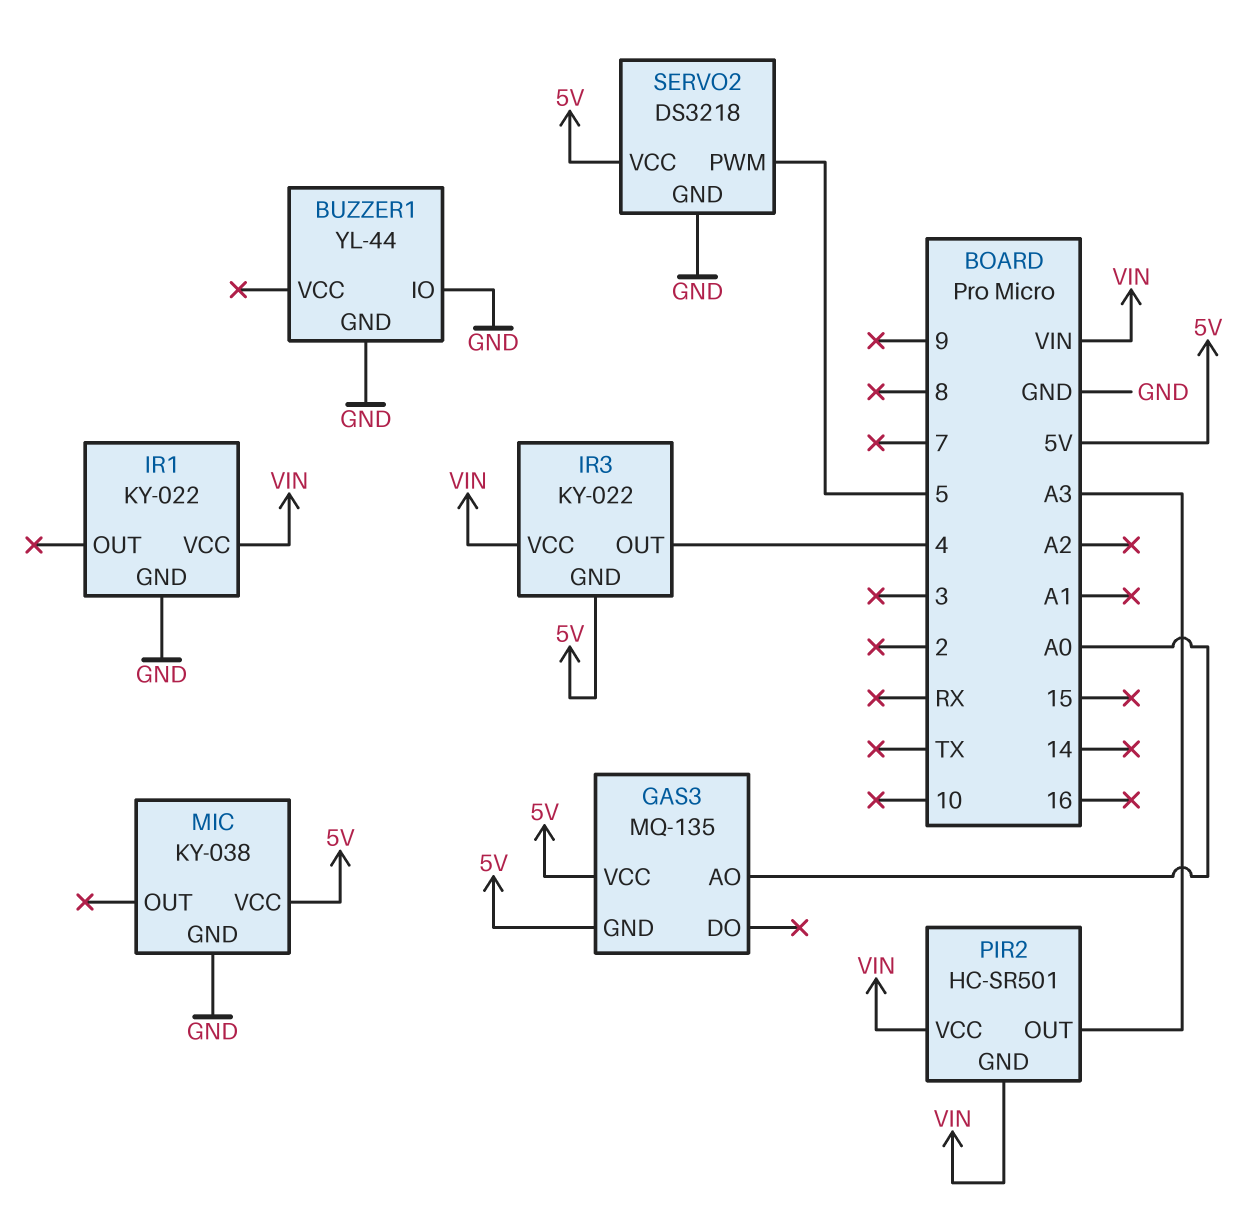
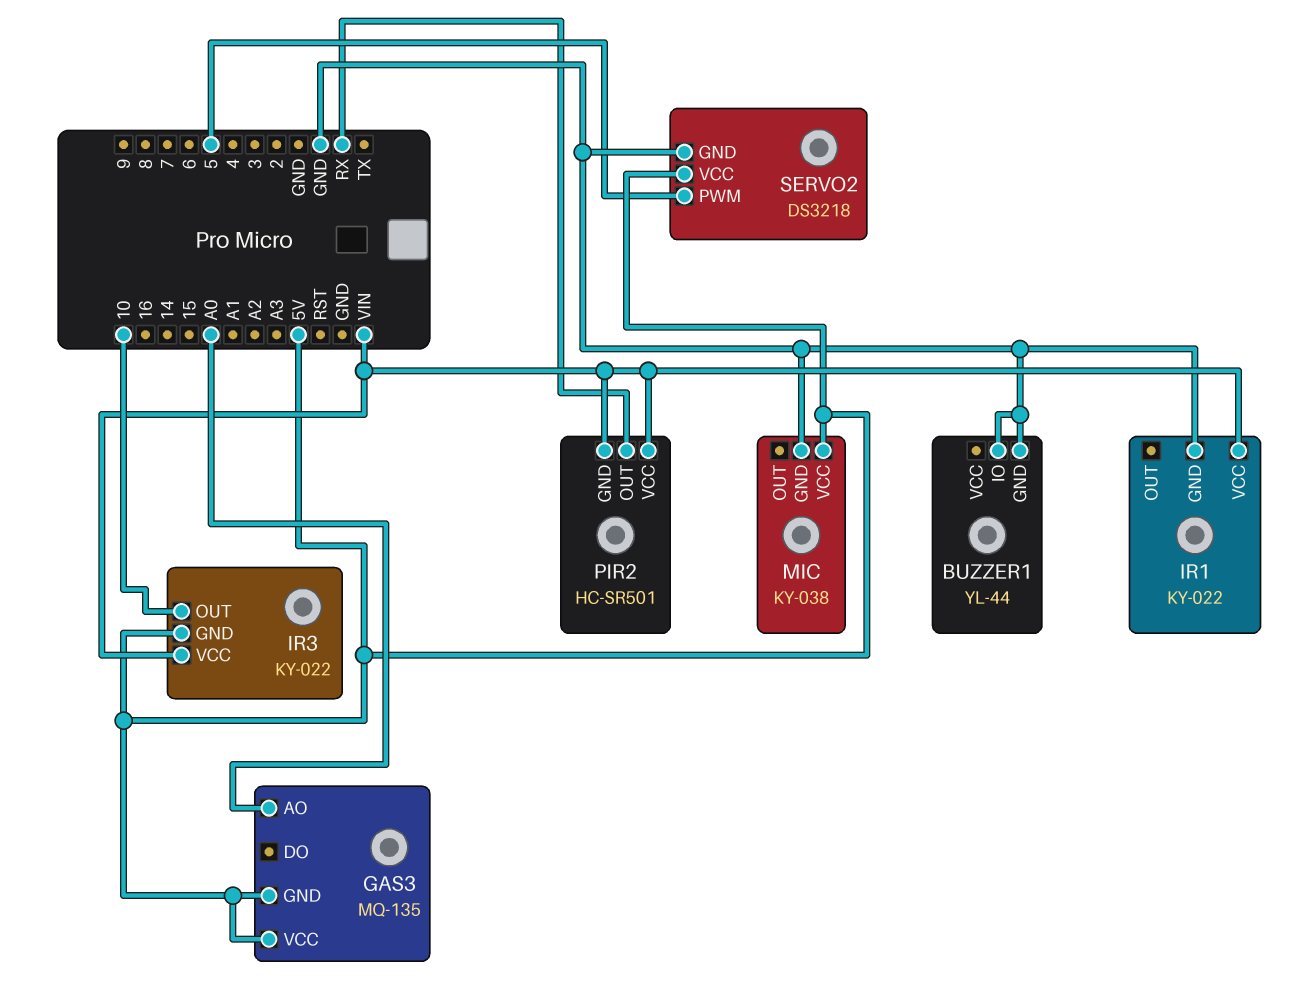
IR3 pin OUT: 4 -> 10
PIR2 pin OUT: A3 -> RX

